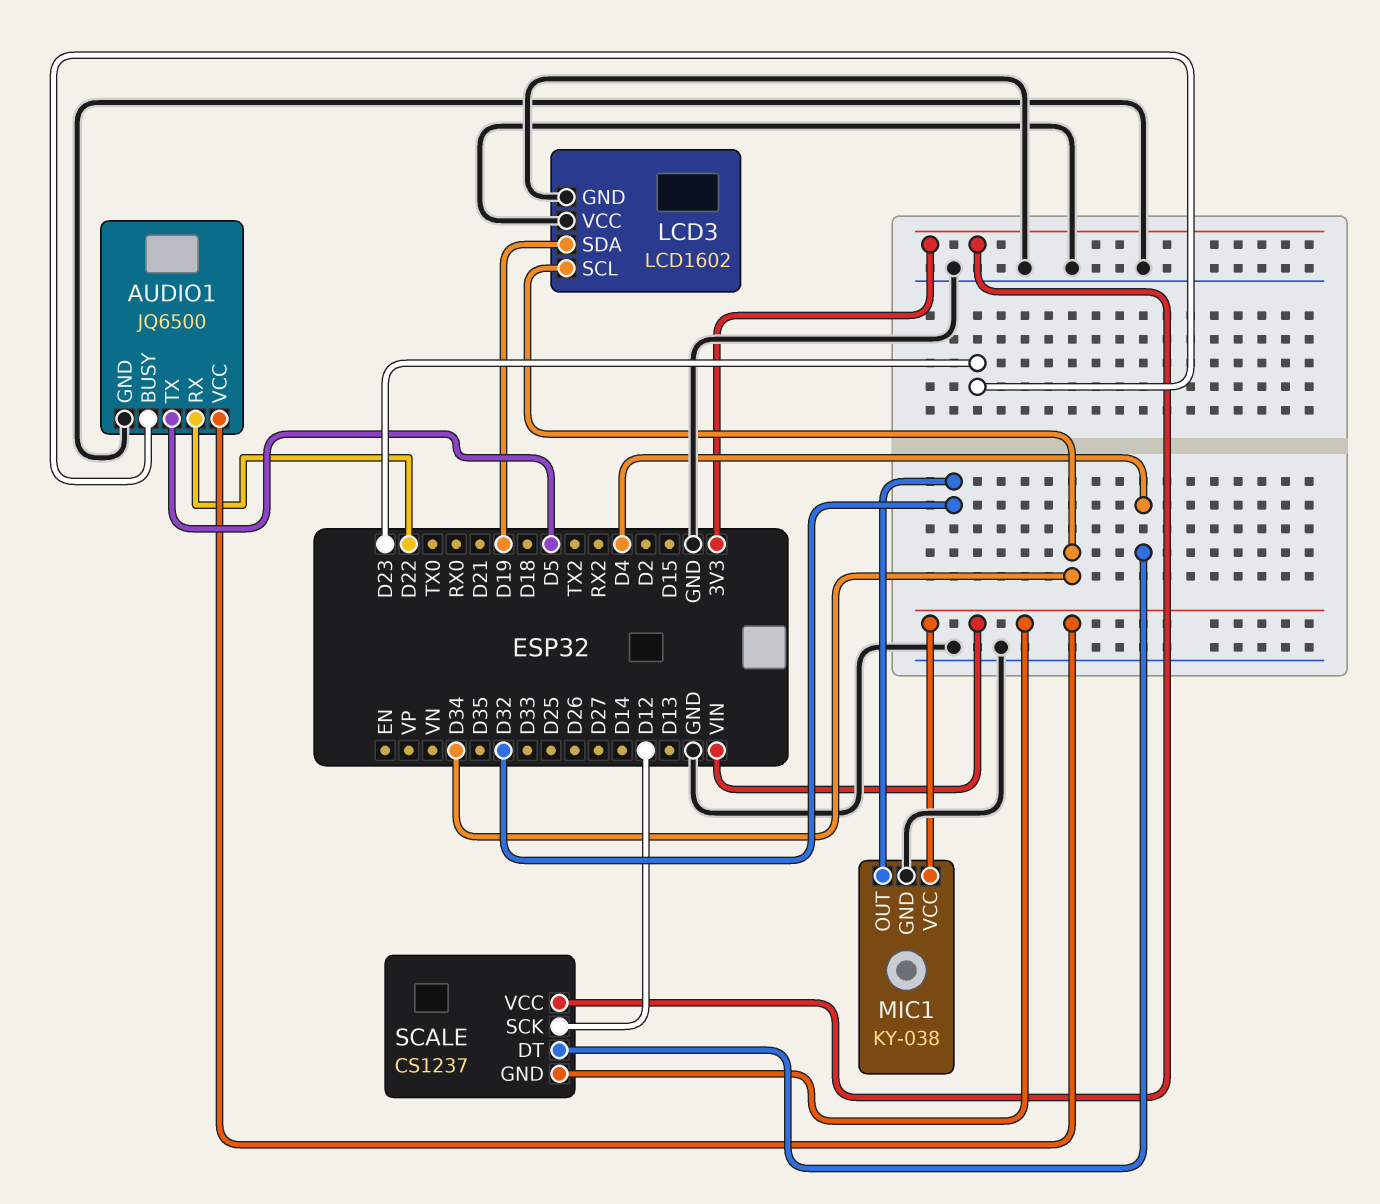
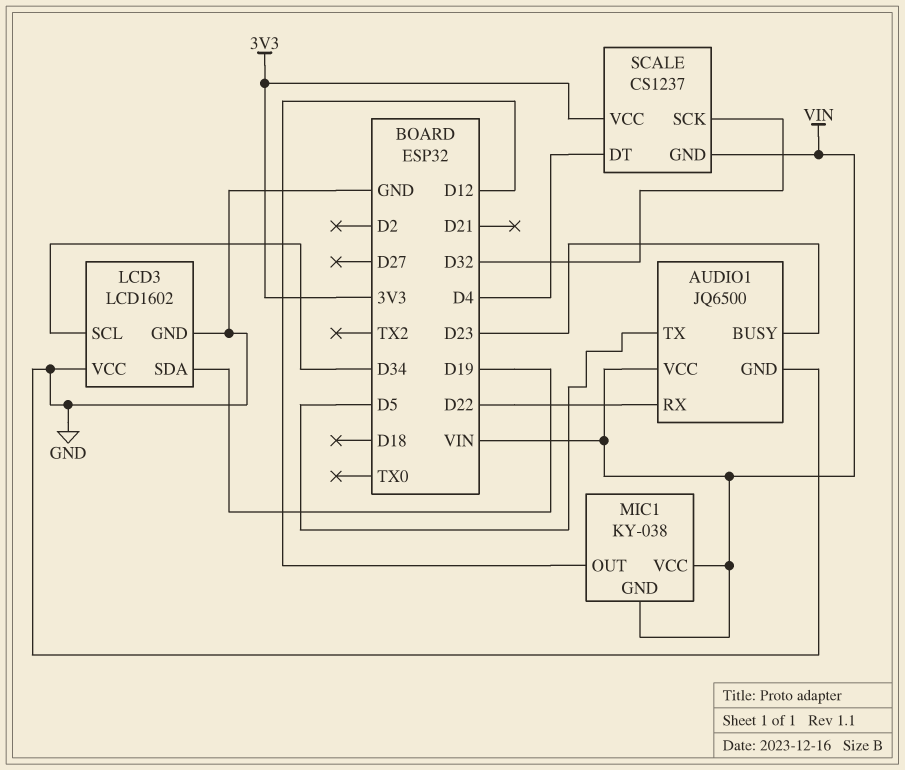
MIC1 pin GND: GND -> VIN
MIC1 pin OUT: D32 -> D12
SCALE pin SCK: D12 -> D32

